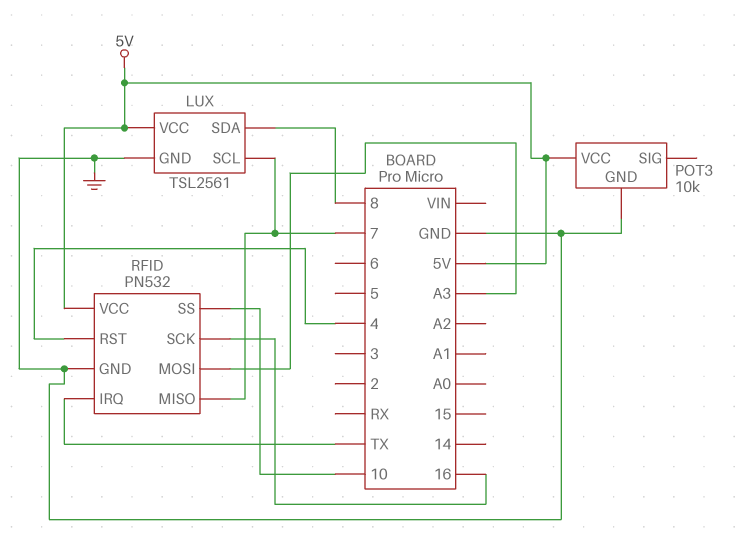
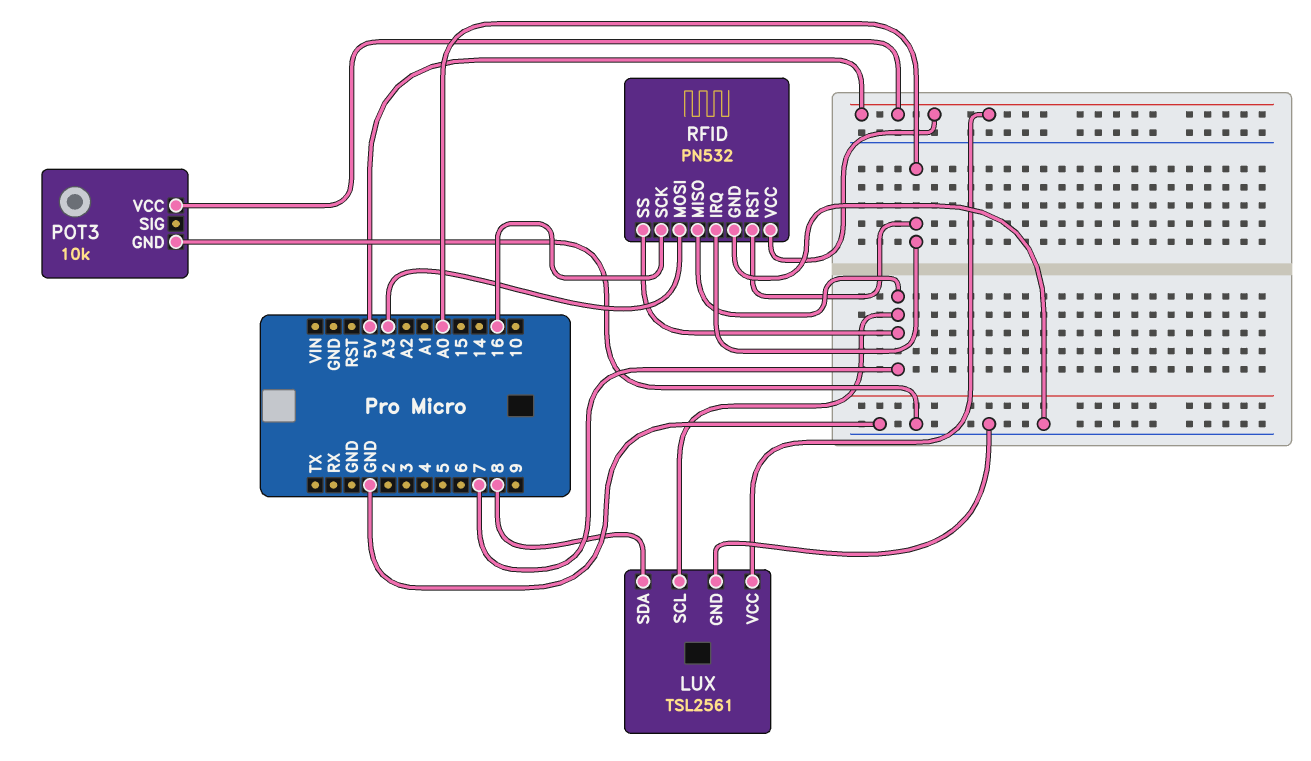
RFID pin IRQ: TX -> A0
RFID pin RST: 4 -> A0
RFID pin SS: 10 -> 7

